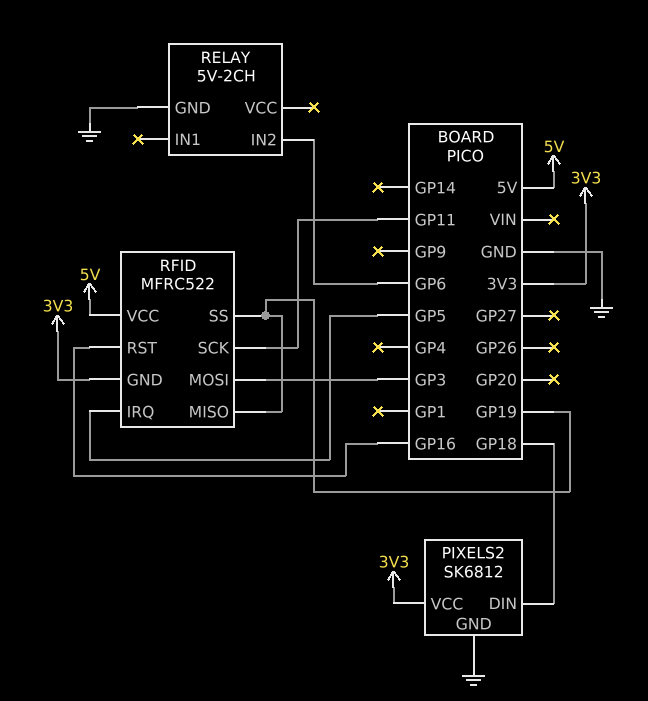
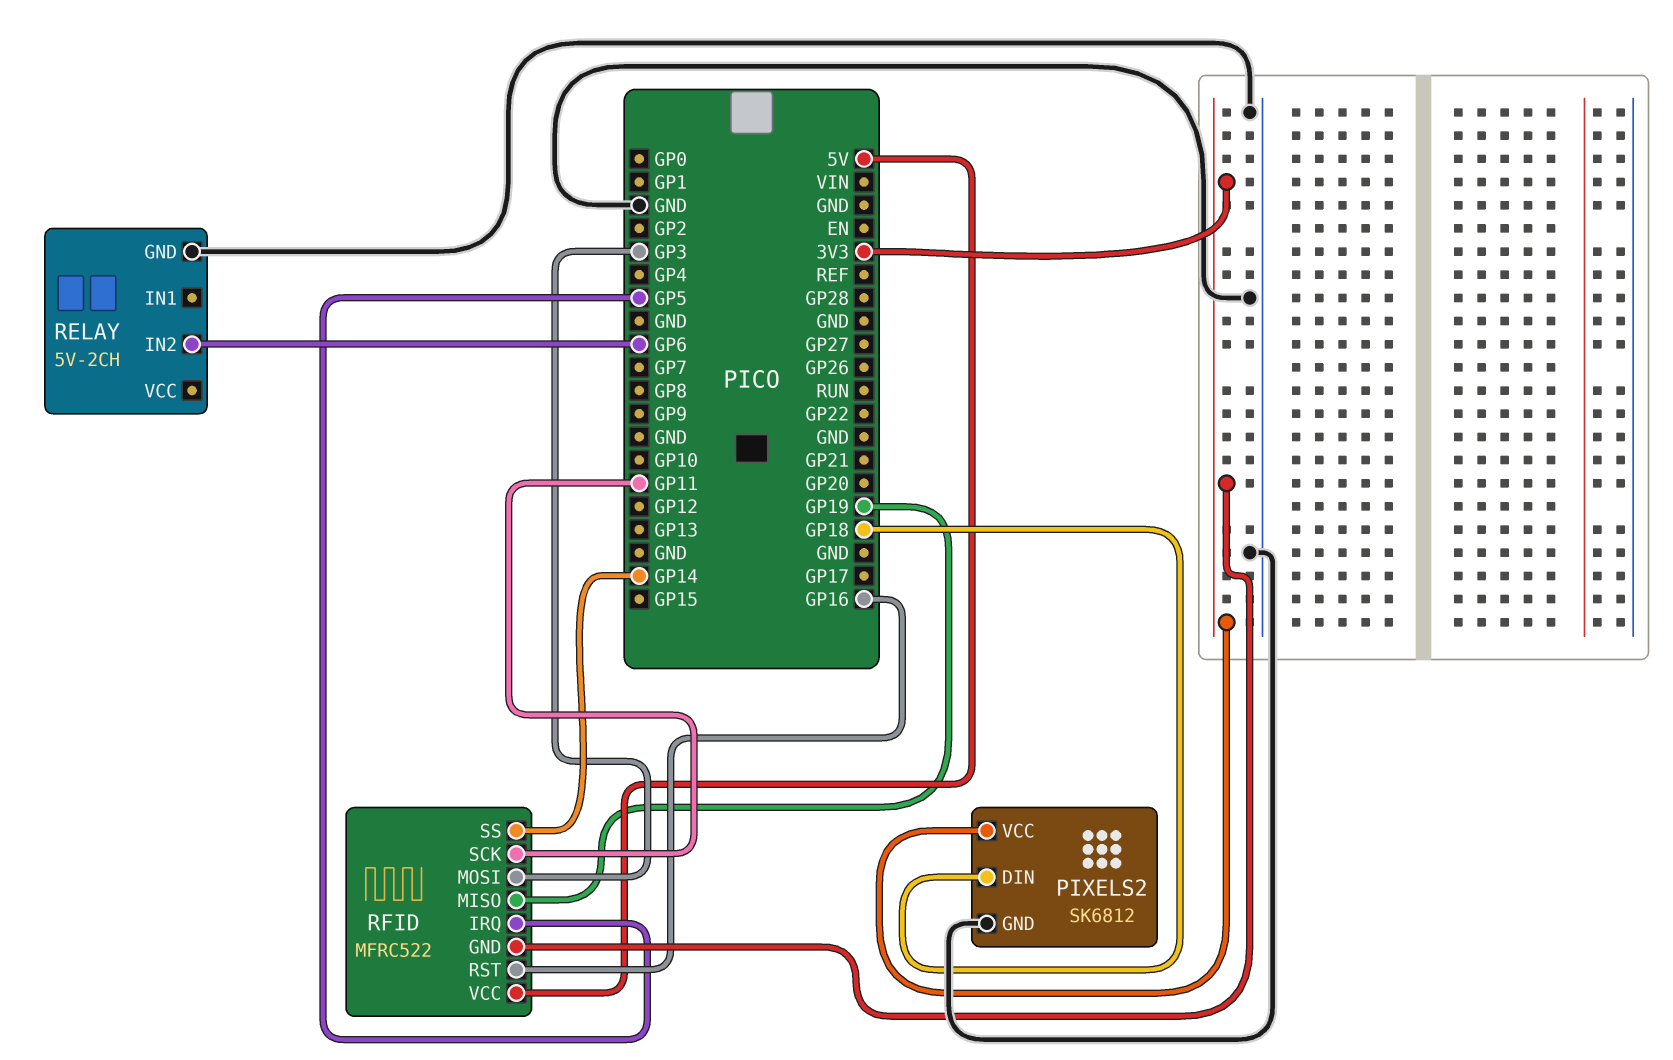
RFID pin SS: GP19 -> GP14

